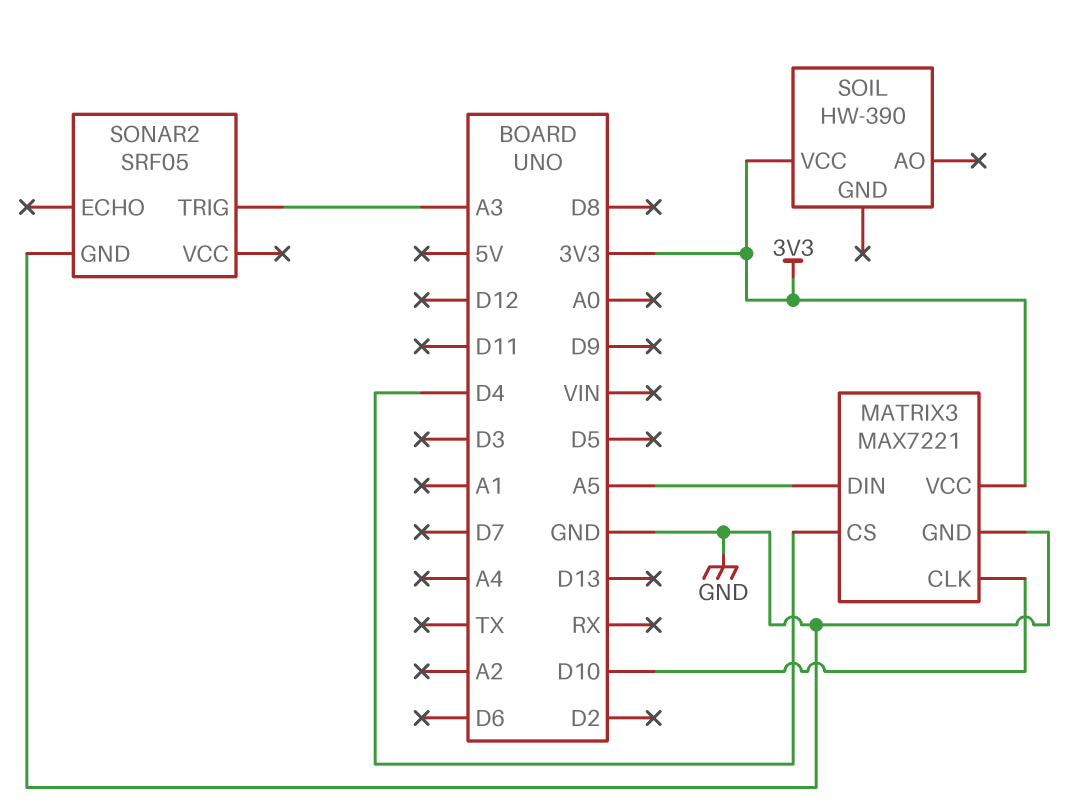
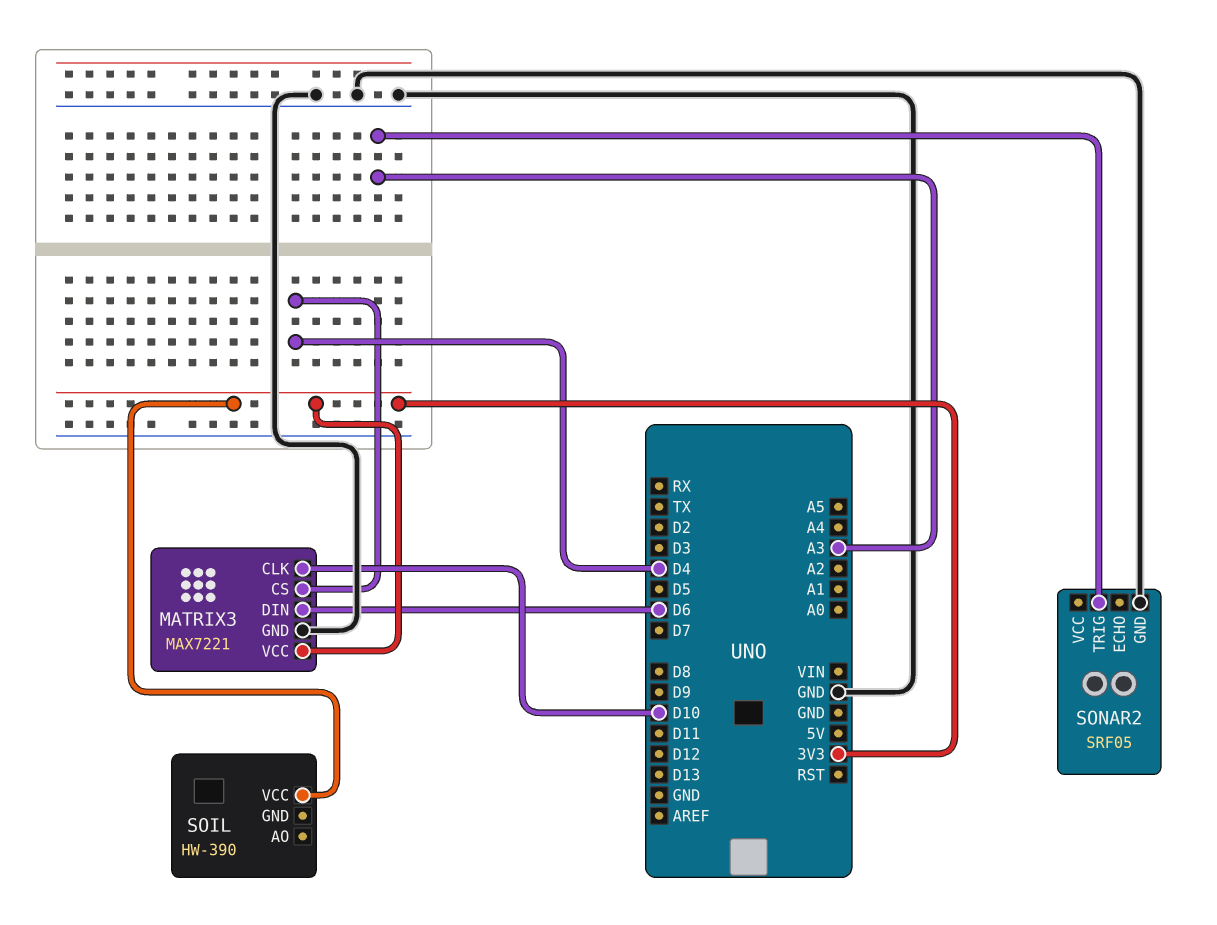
MATRIX3 pin DIN: A5 -> D6

